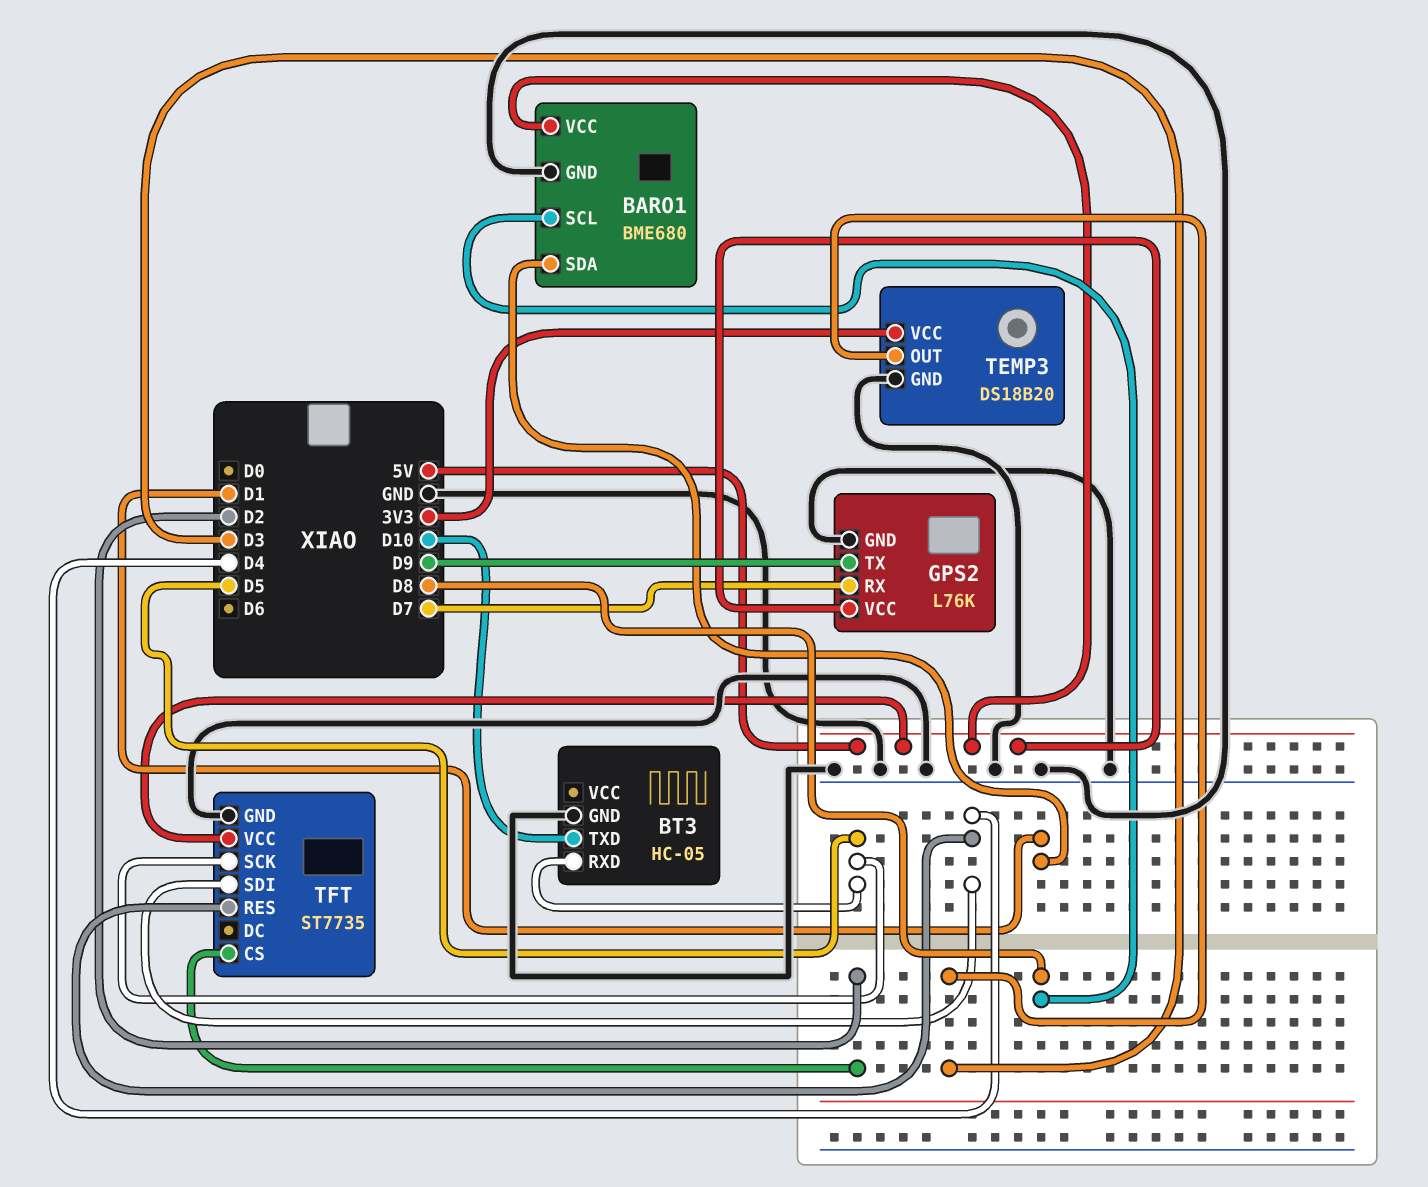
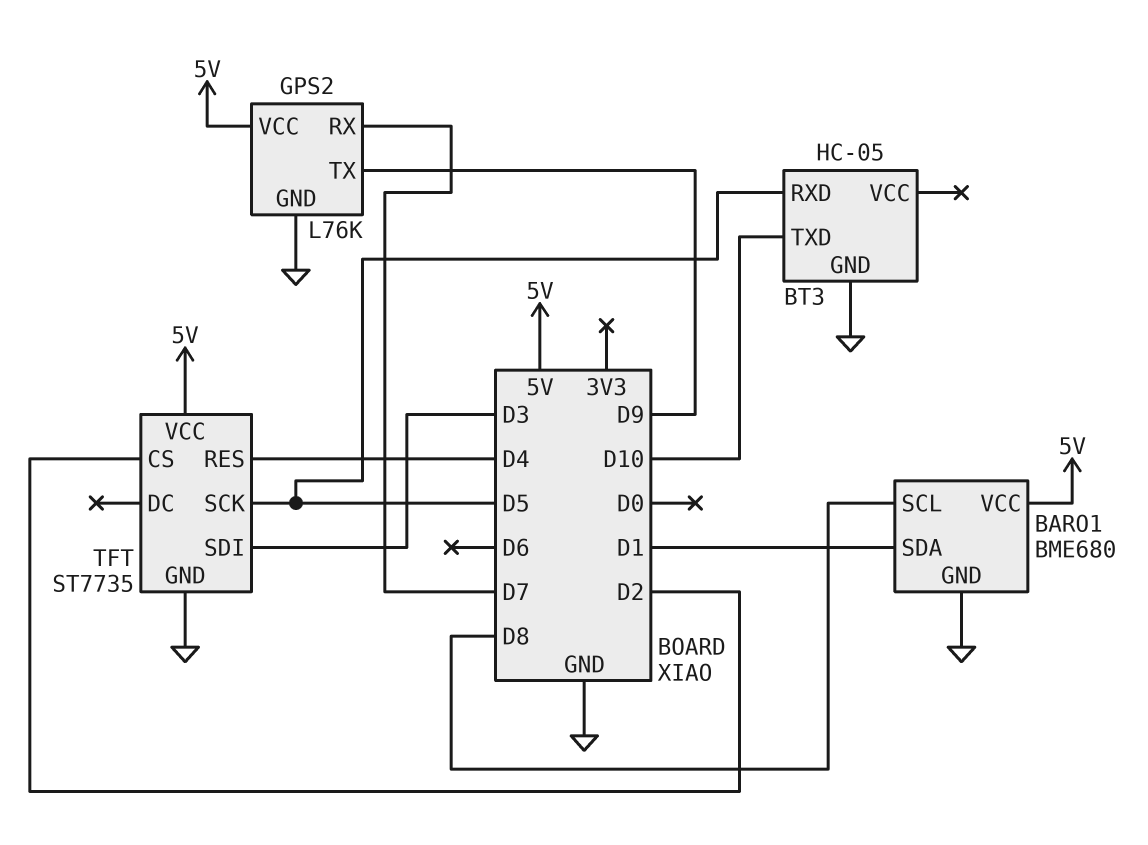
TEMP3: DS18B20 -> none
TEMP3 pin GND: GND -> none
TEMP3 pin OUT: D3 -> none
TEMP3 pin VCC: 3V3 -> none
TFT pin SDI: D4 -> D3

